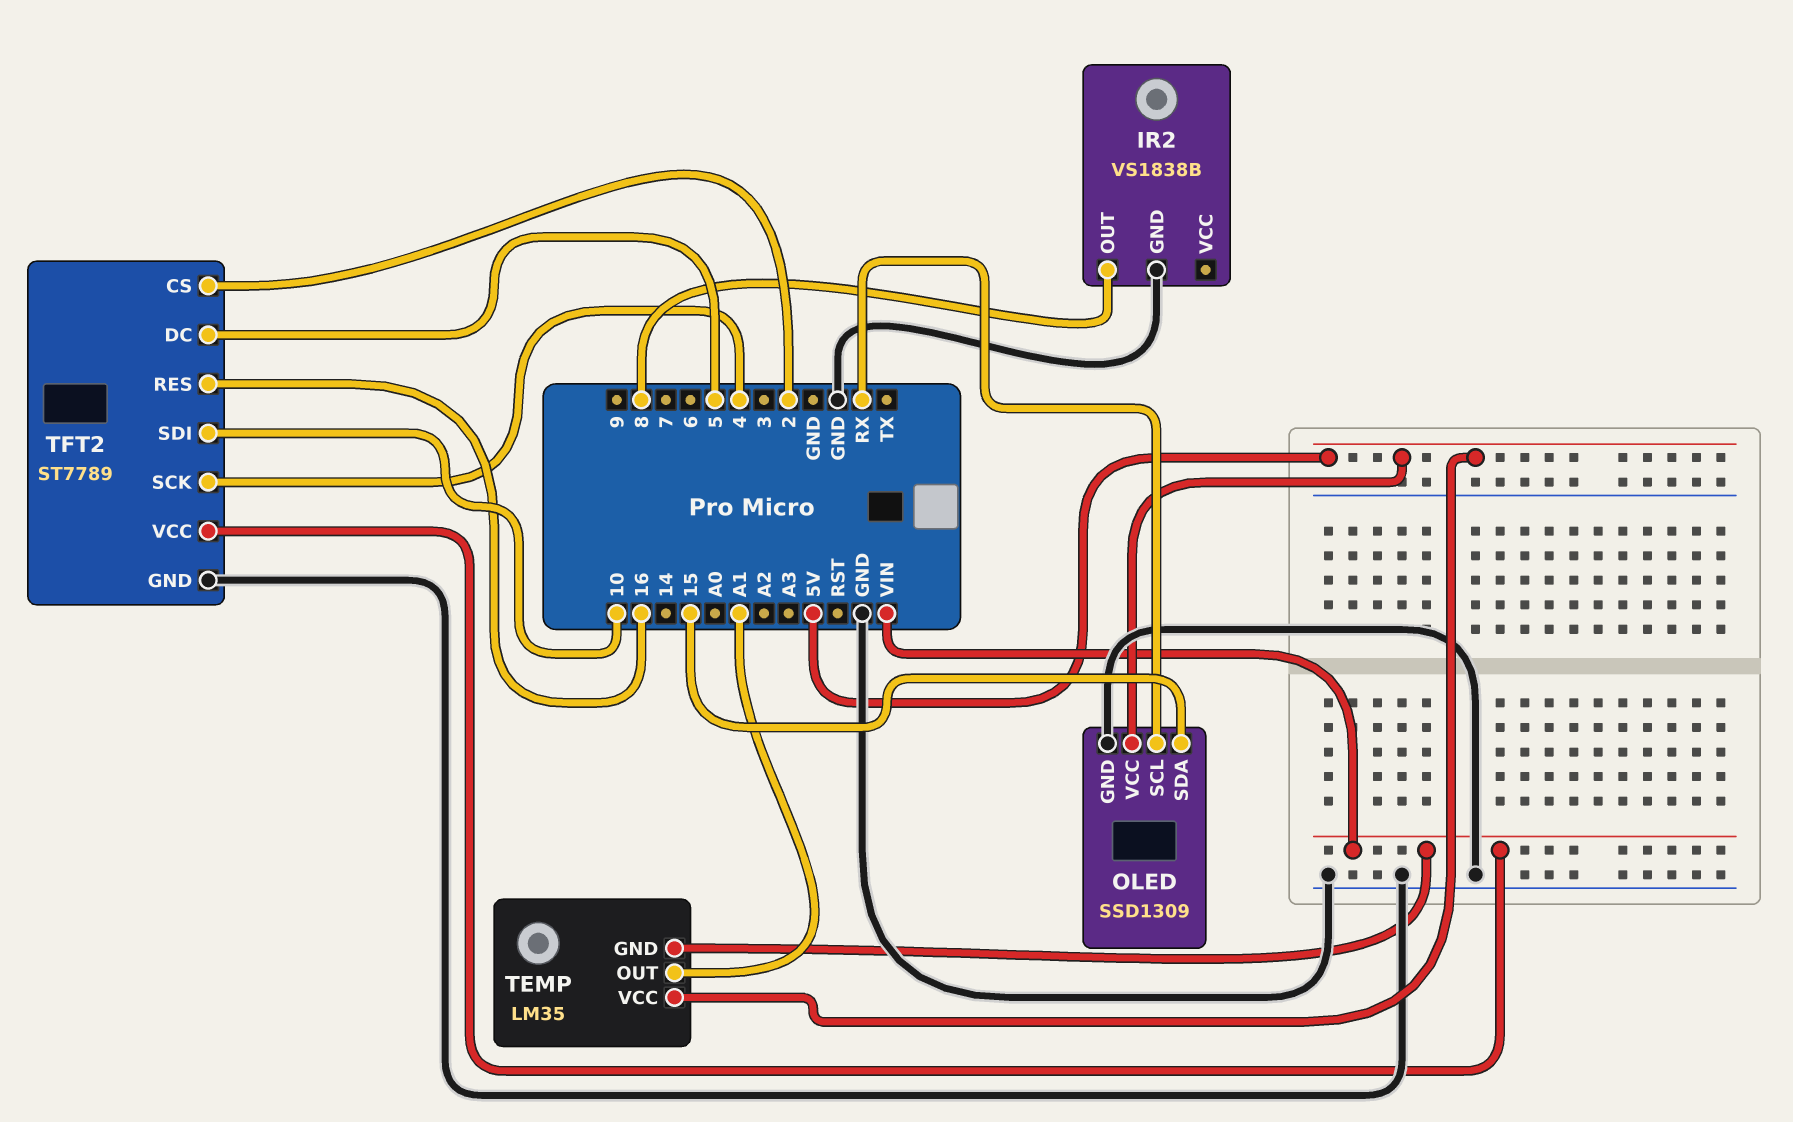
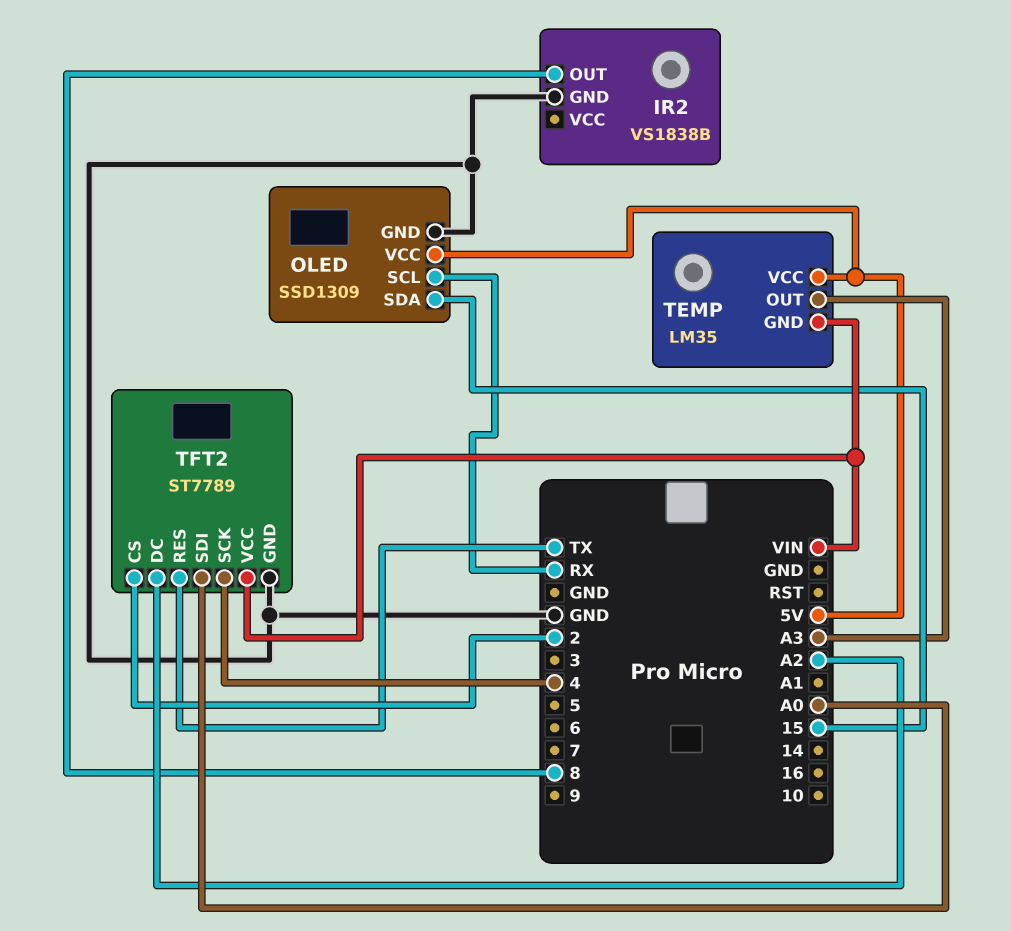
TEMP pin OUT: A1 -> A3
TFT2 pin DC: 5 -> A2
TFT2 pin RES: 16 -> TX
TFT2 pin SDI: 10 -> A0

